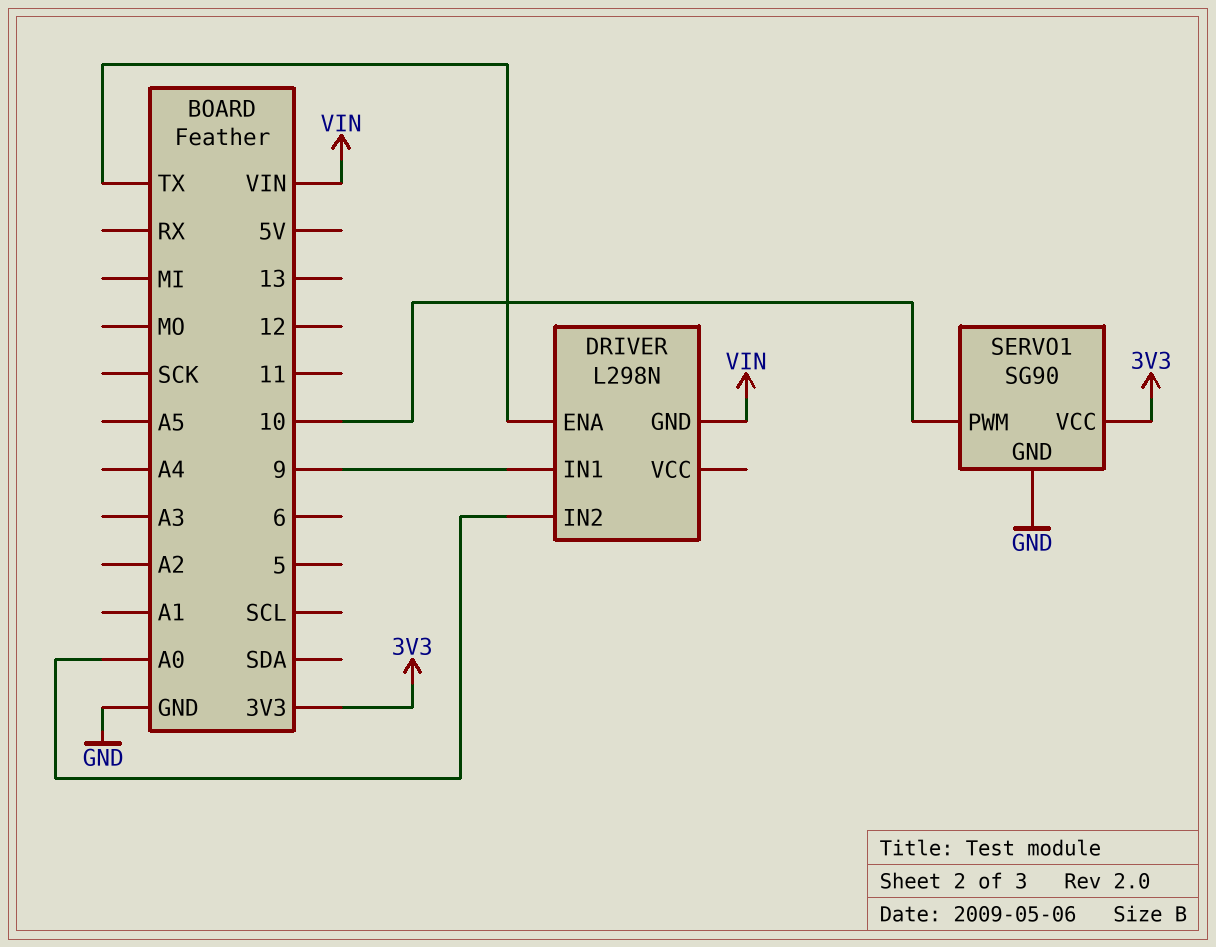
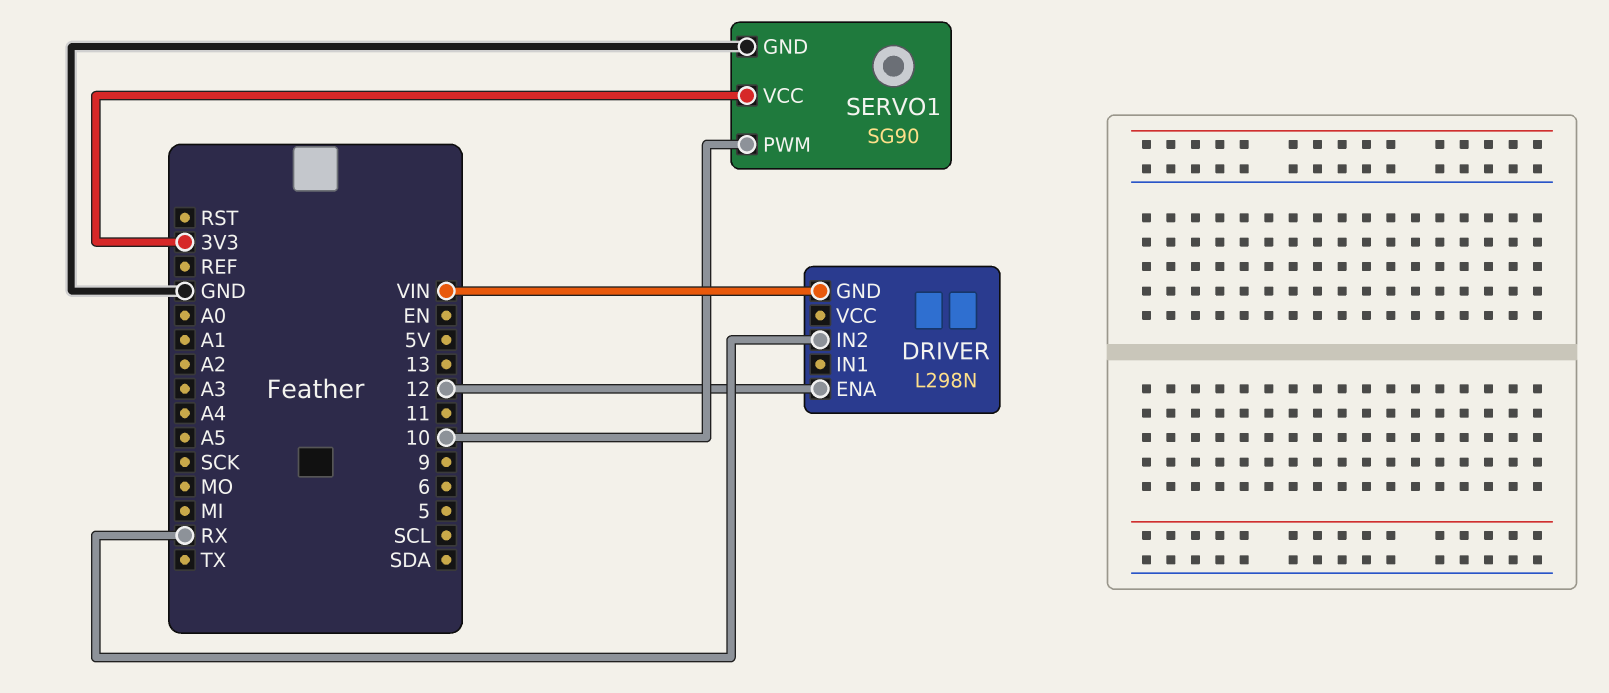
DRIVER pin ENA: TX -> 12
DRIVER pin IN1: 9 -> none
DRIVER pin IN2: A0 -> RX

